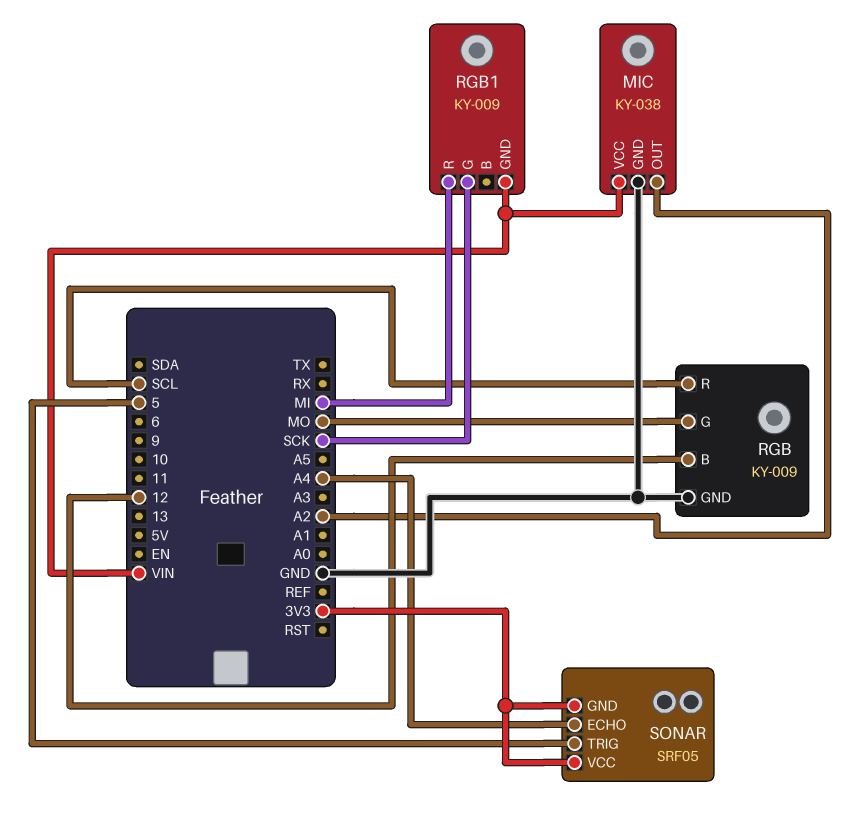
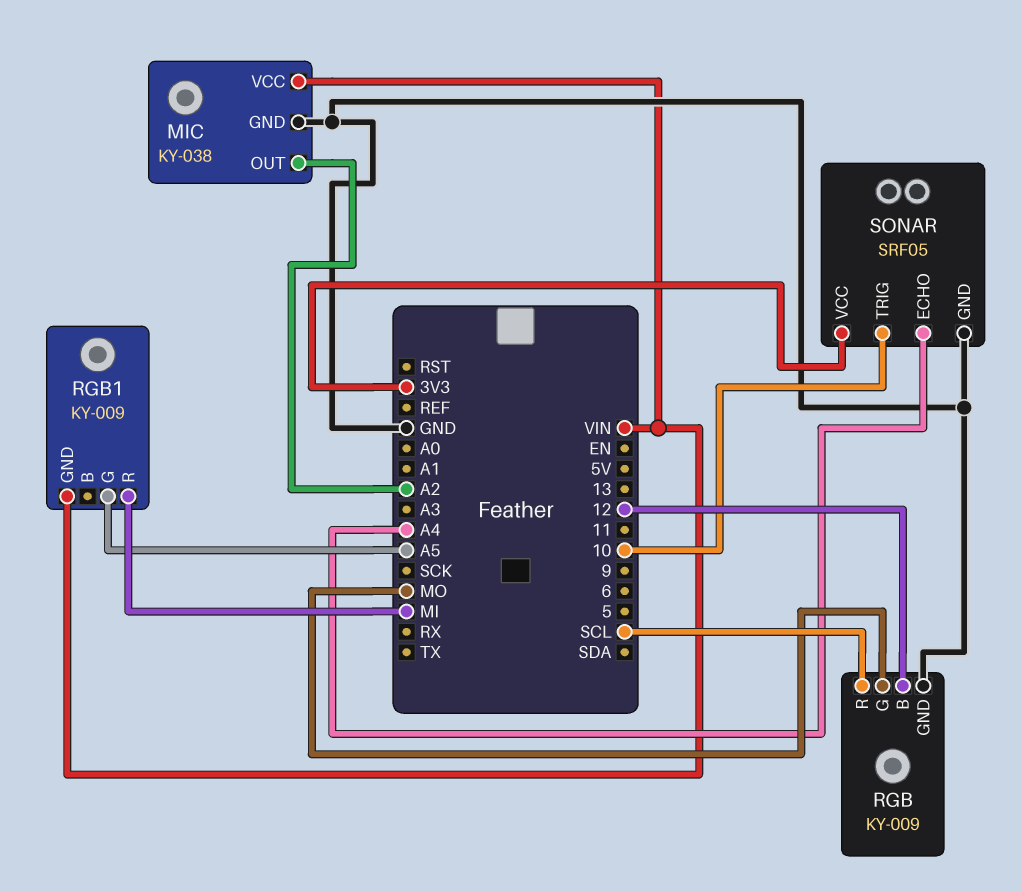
RGB1 pin G: SCK -> A5
SONAR pin GND: 3V3 -> GND
SONAR pin TRIG: 5 -> 10

